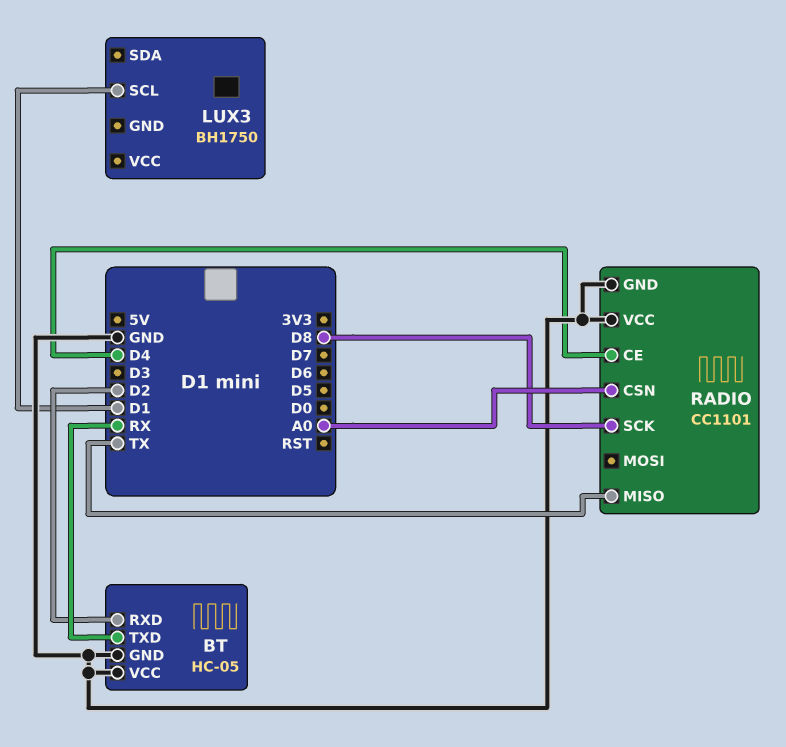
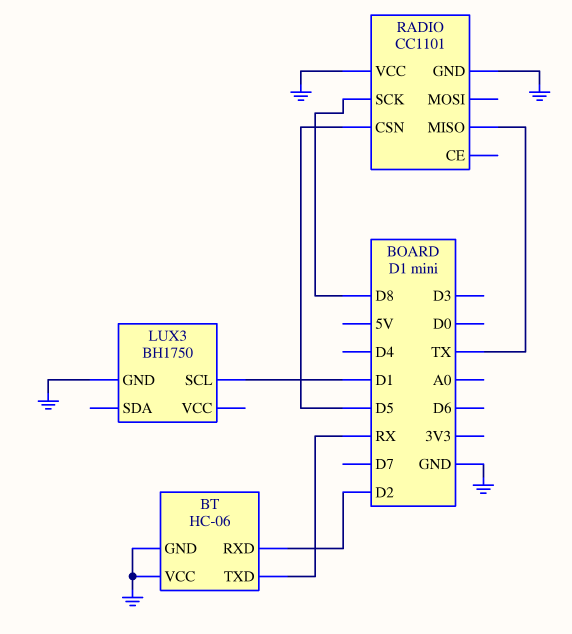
BT: HC-05 -> HC-06
LUX3 pin GND: none -> GND
RADIO pin CE: D4 -> none
RADIO pin CSN: A0 -> D5

